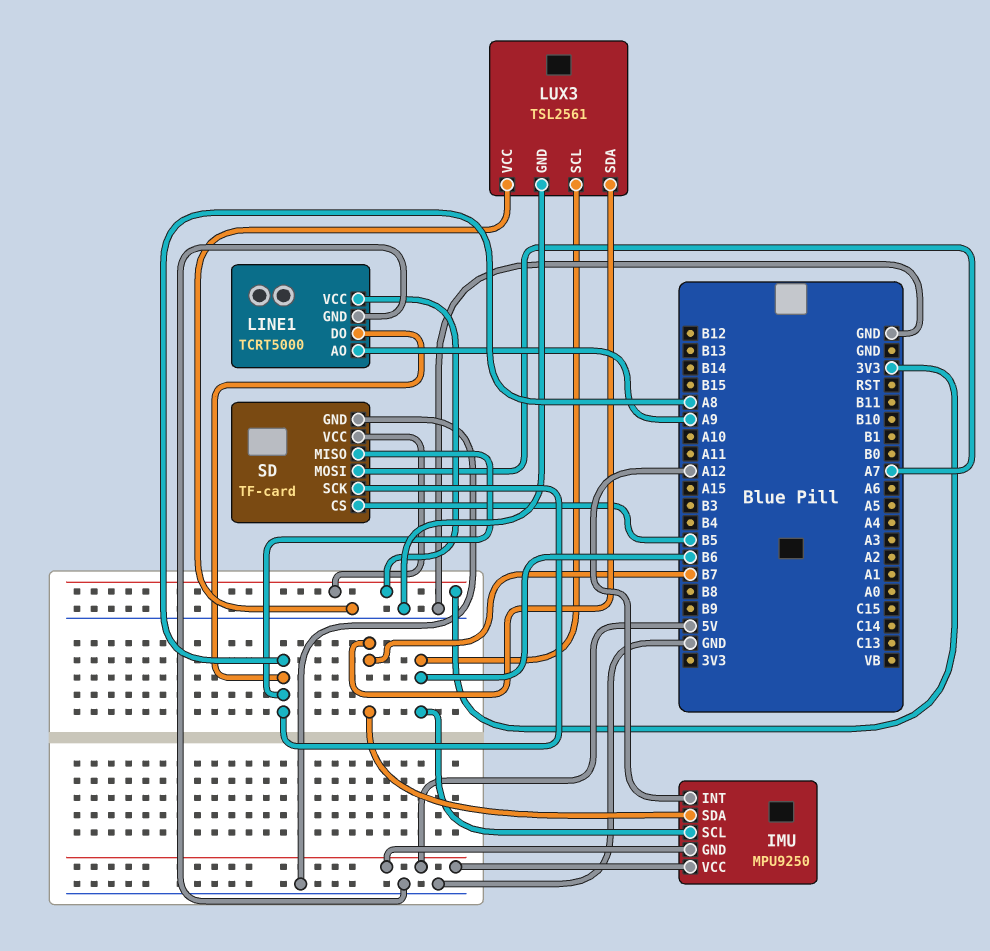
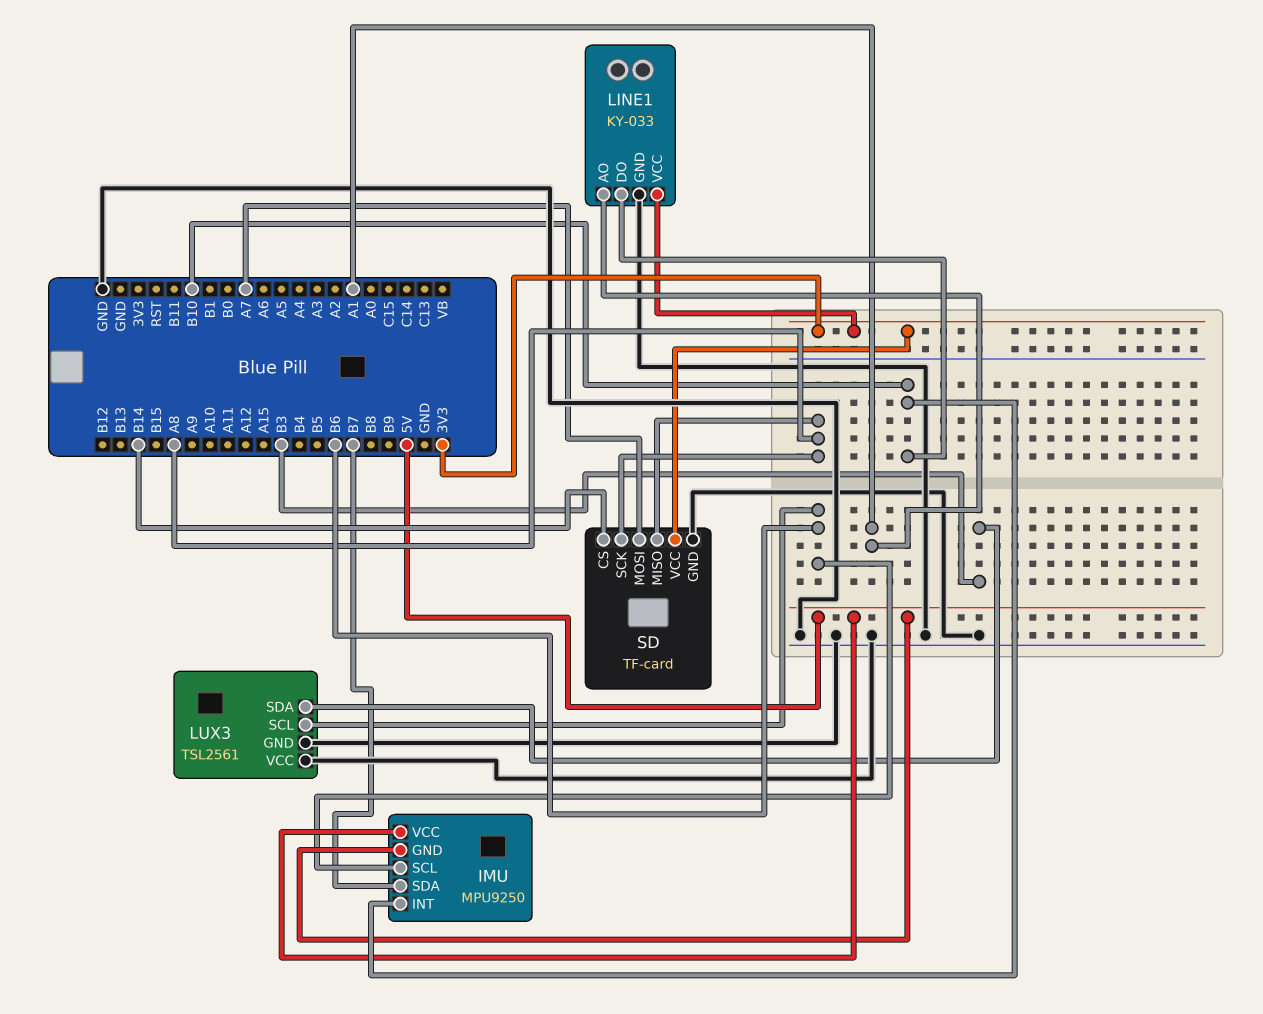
IMU pin INT: A12 -> B10
LINE1: TCRT5000 -> KY-033
LINE1 pin AO: A9 -> A1
LINE1 pin DO: A8 -> B10
LUX3 pin SDA: B7 -> B3
SD pin CS: B5 -> B14

